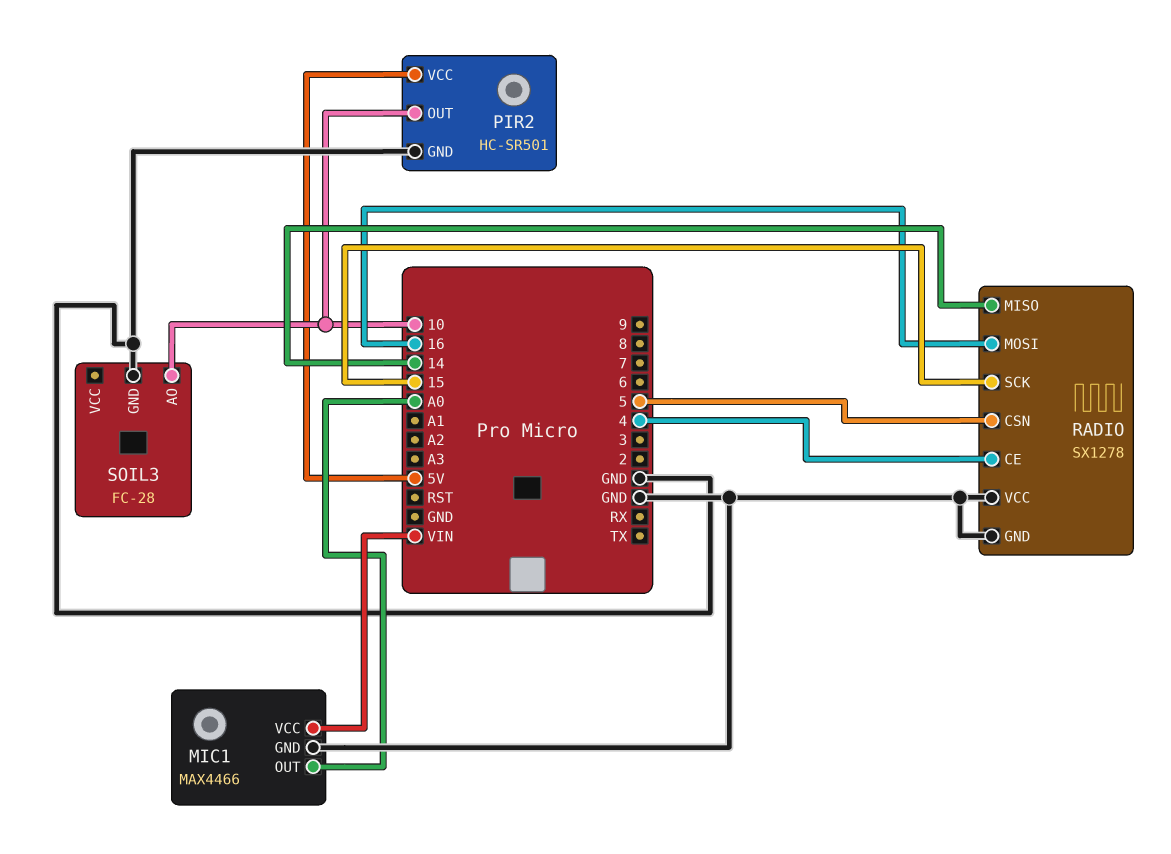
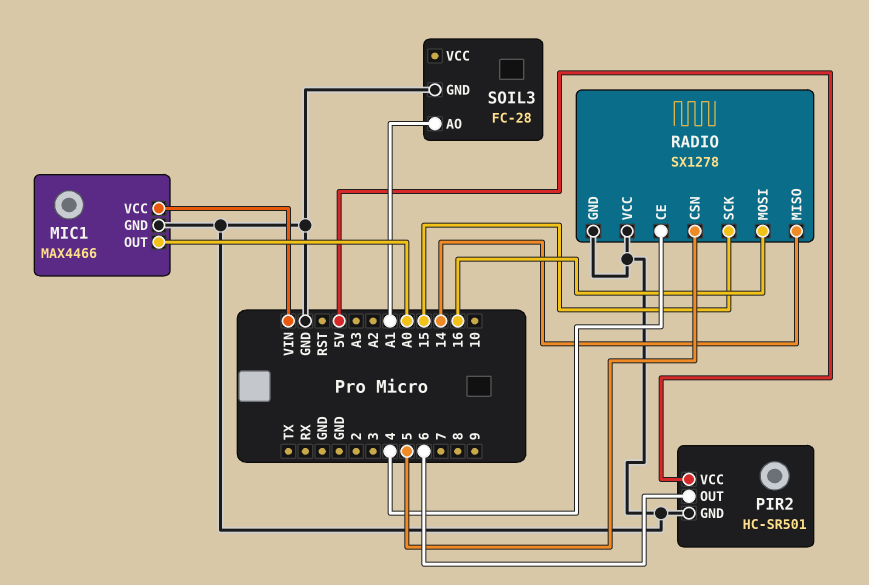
PIR2 pin OUT: 10 -> 6
SOIL3 pin AO: 10 -> A1

